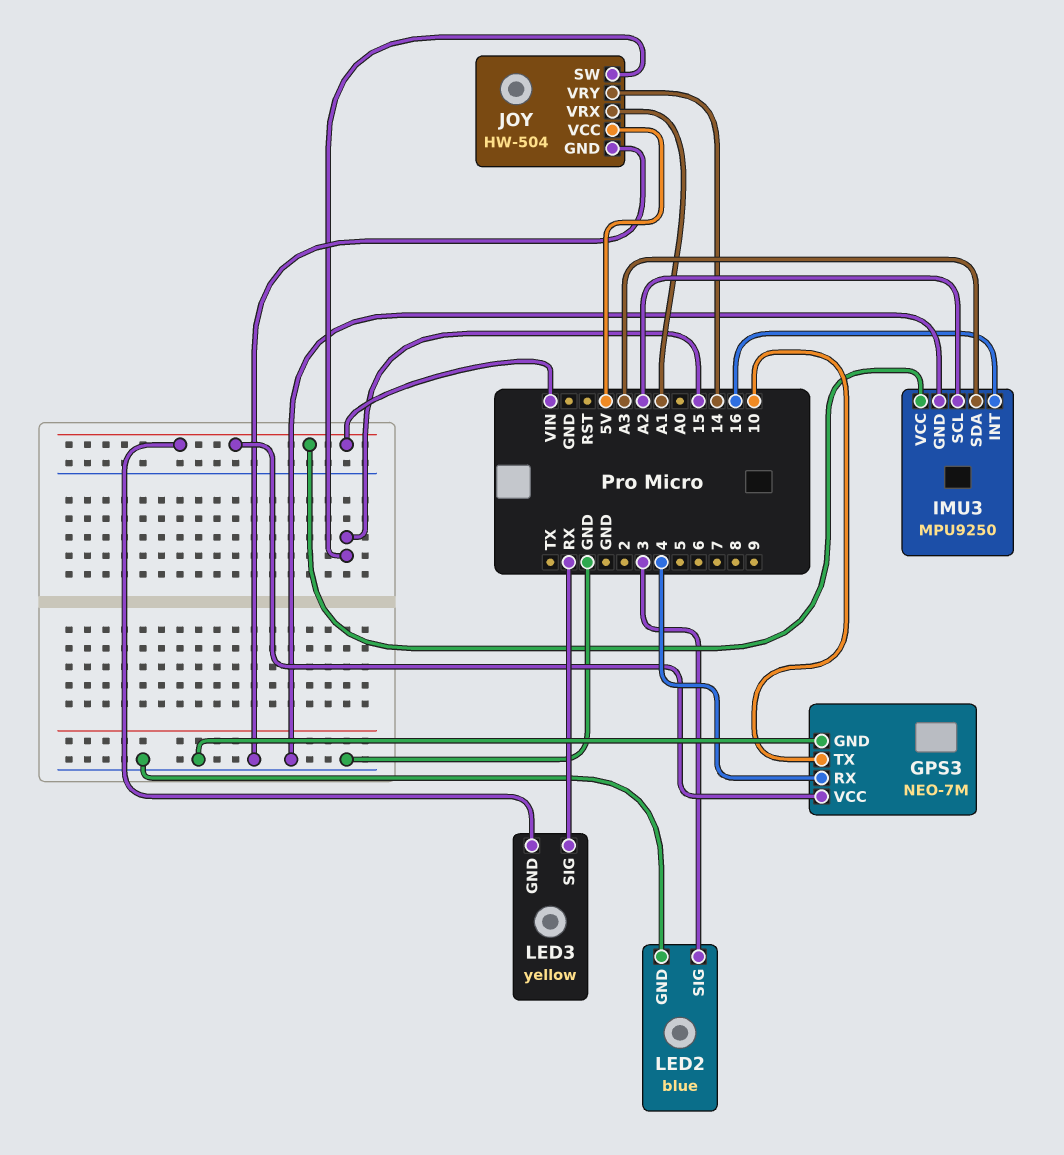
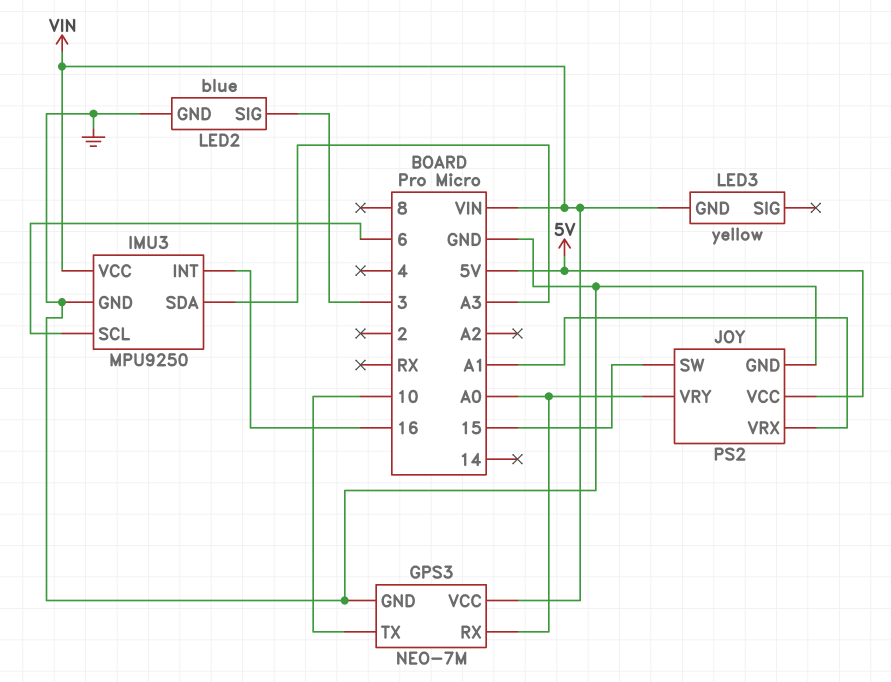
GPS3 pin RX: 4 -> A0
IMU3 pin SCL: A2 -> 6
JOY: HW-504 -> PS2
JOY pin VRY: 14 -> A0
LED3 pin SIG: RX -> none

